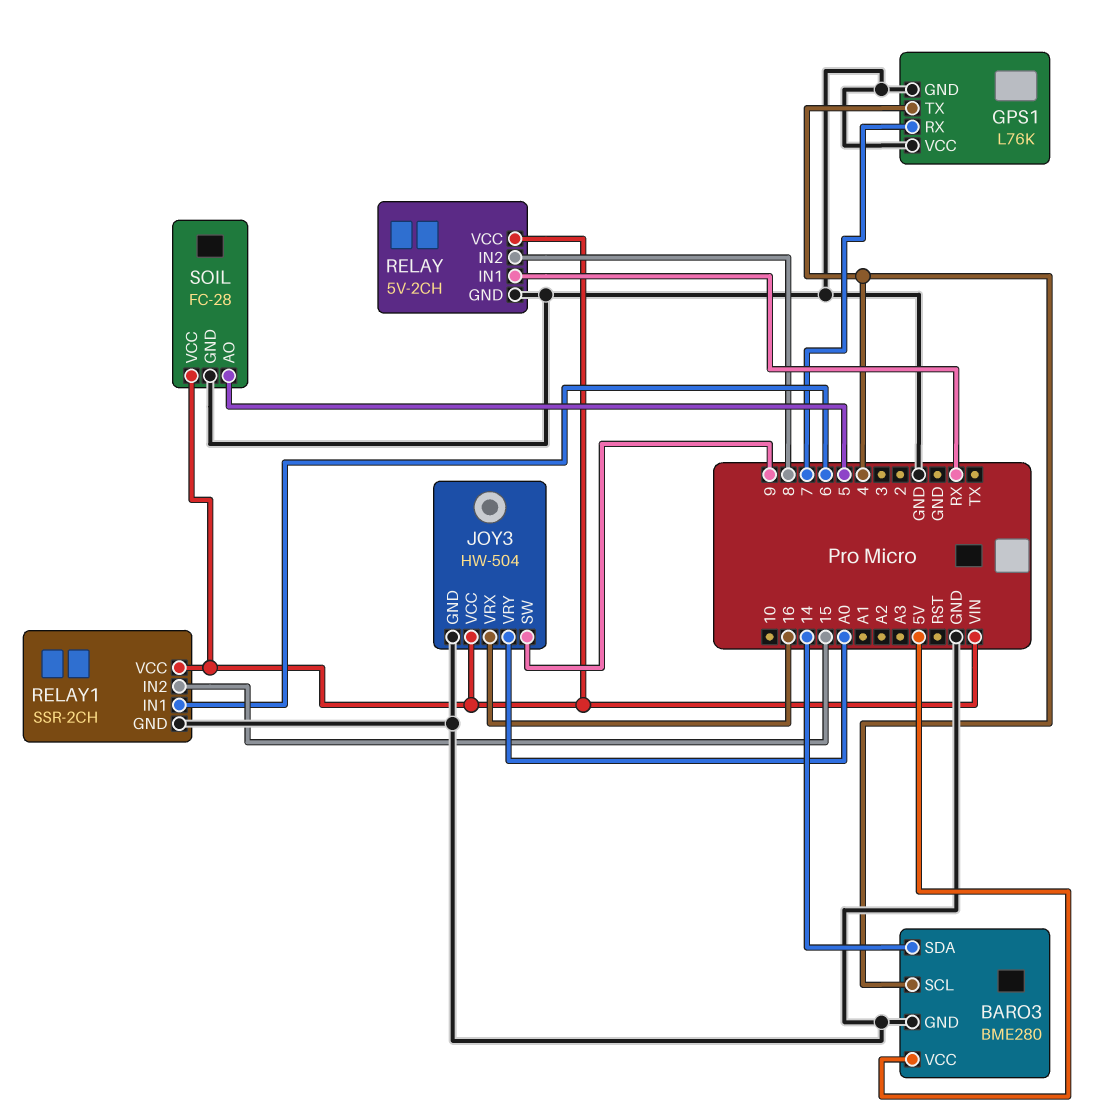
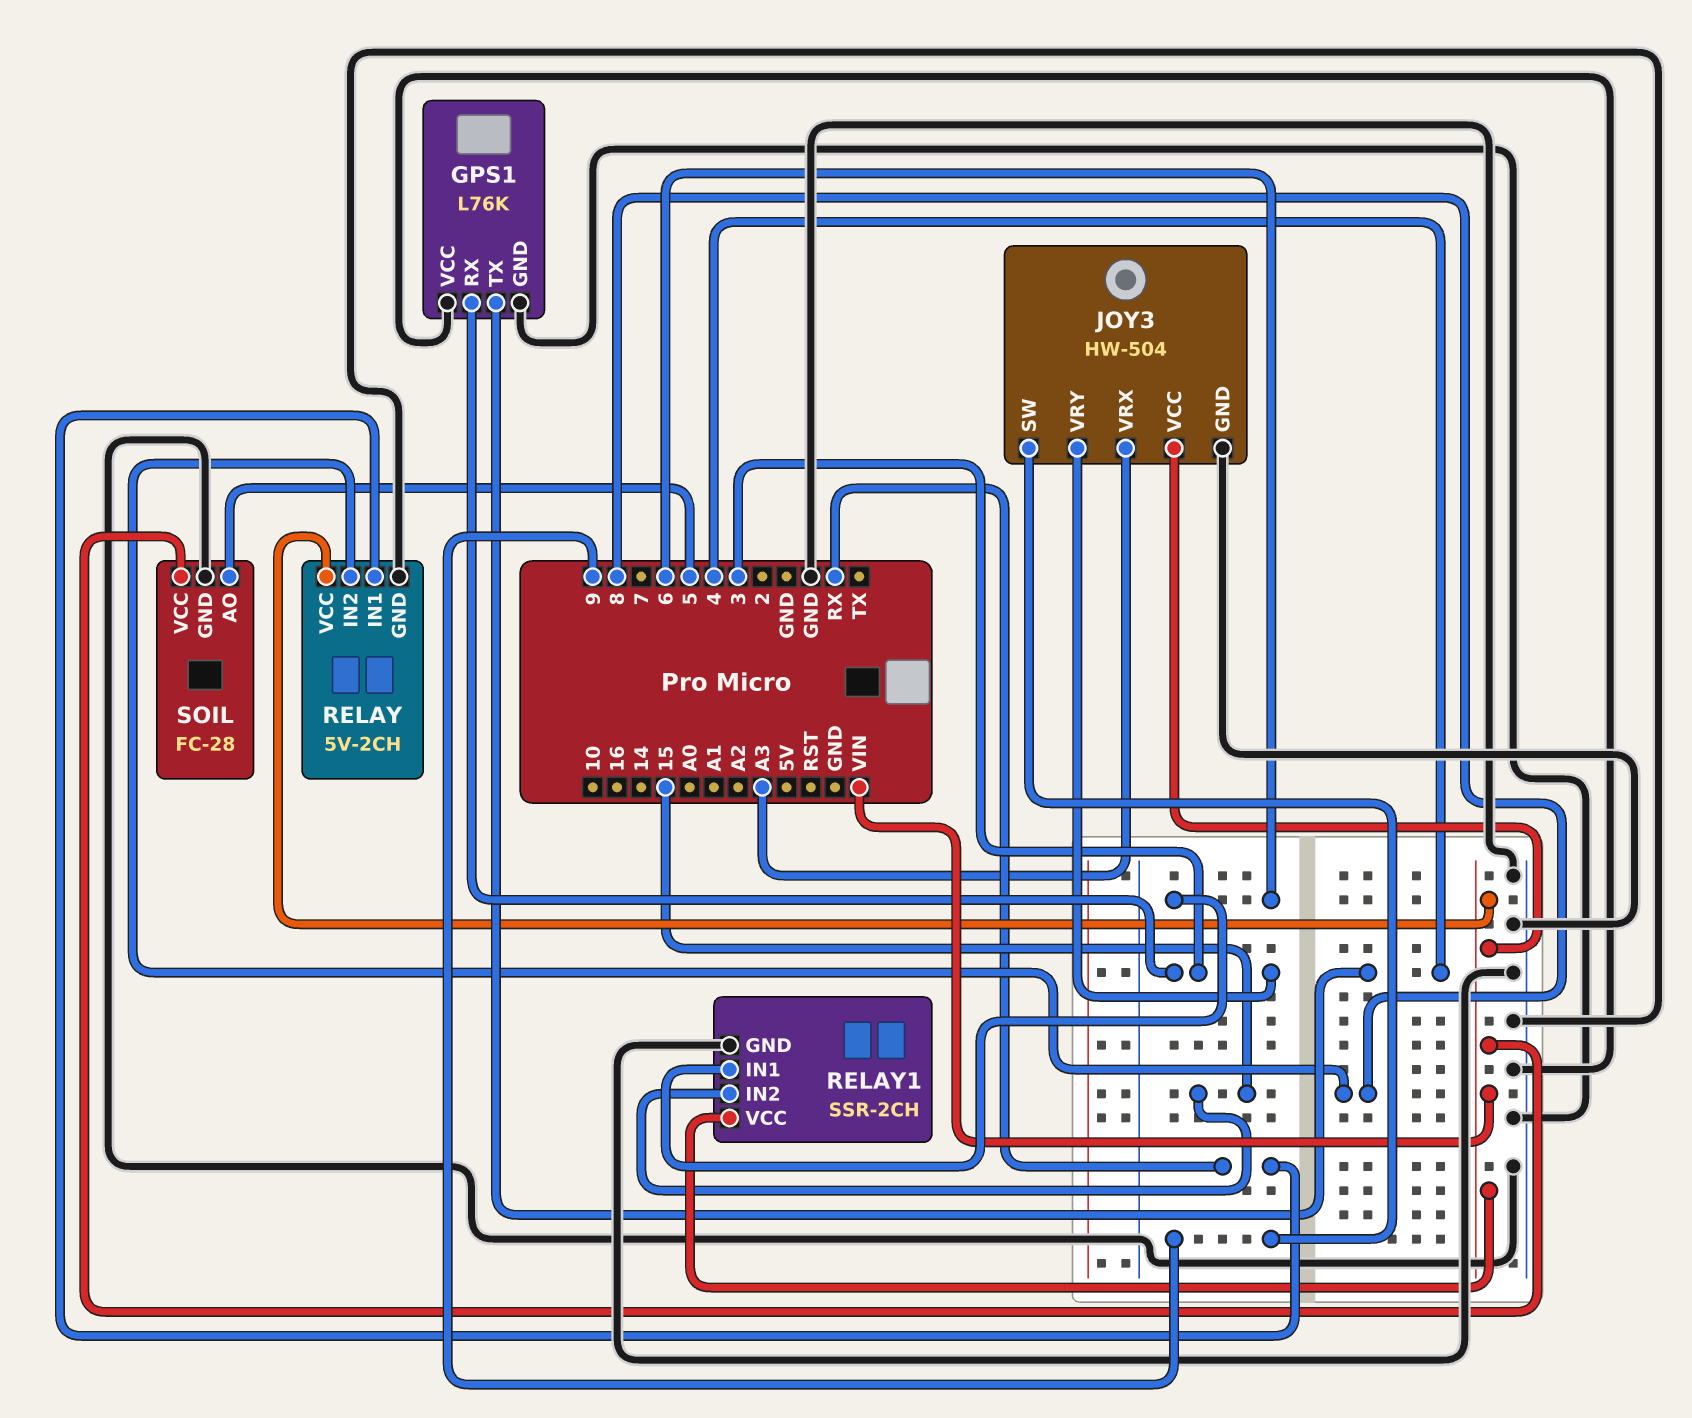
BARO3: BME280 -> none
BARO3 pin GND: GND -> none
BARO3 pin SCL: 4 -> none
BARO3 pin SDA: 14 -> none
BARO3 pin VCC: 5V -> none
GPS1 pin RX: 7 -> 3
JOY3 pin VRX: 16 -> A3
JOY3 pin VRY: A0 -> 3

